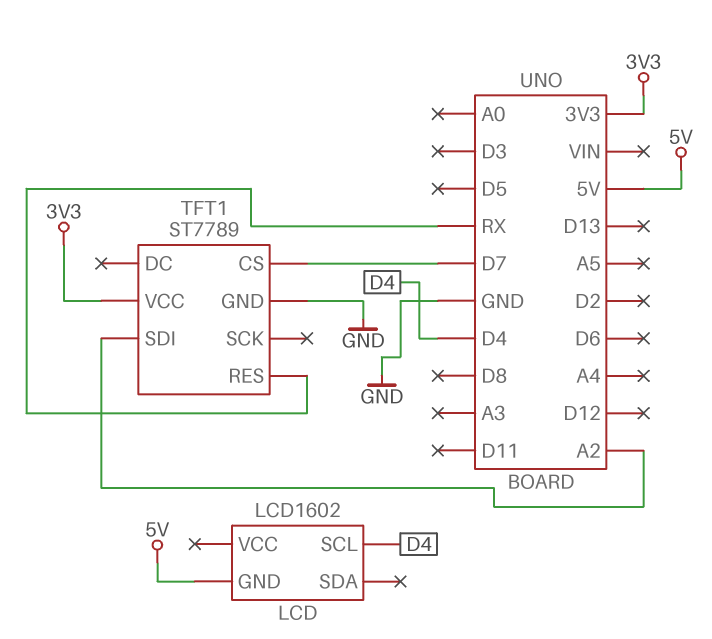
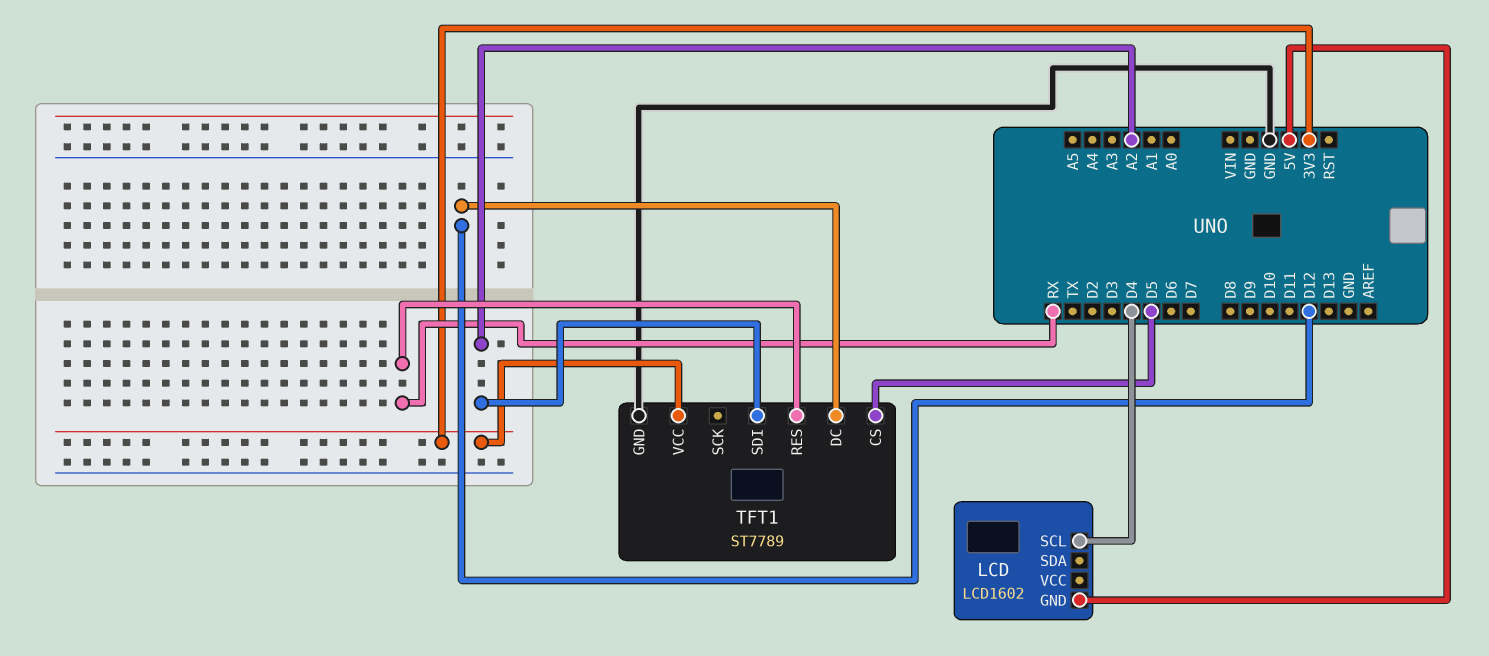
TFT1 pin CS: D7 -> D5
TFT1 pin DC: none -> D12

